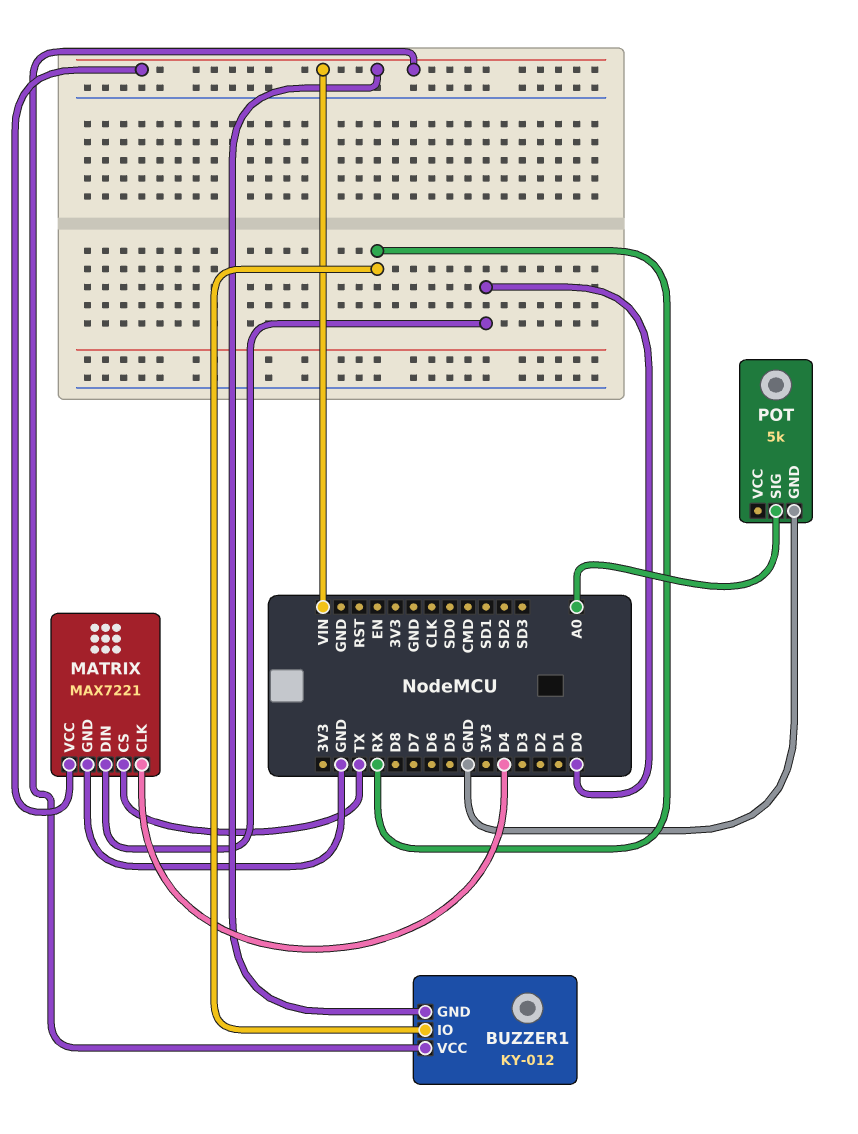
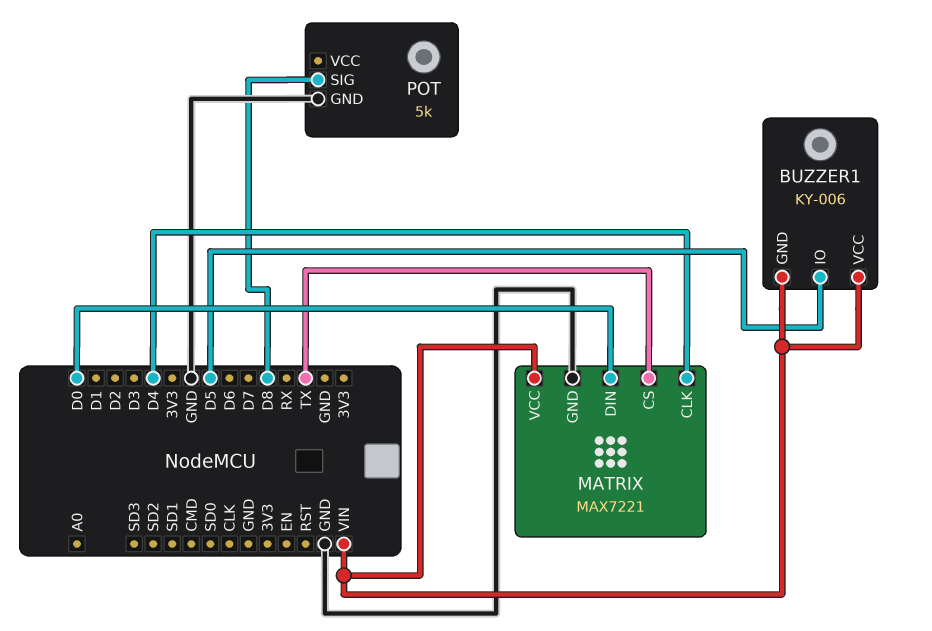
BUZZER1: KY-012 -> KY-006
BUZZER1 pin IO: RX -> D5
POT pin SIG: A0 -> D8

